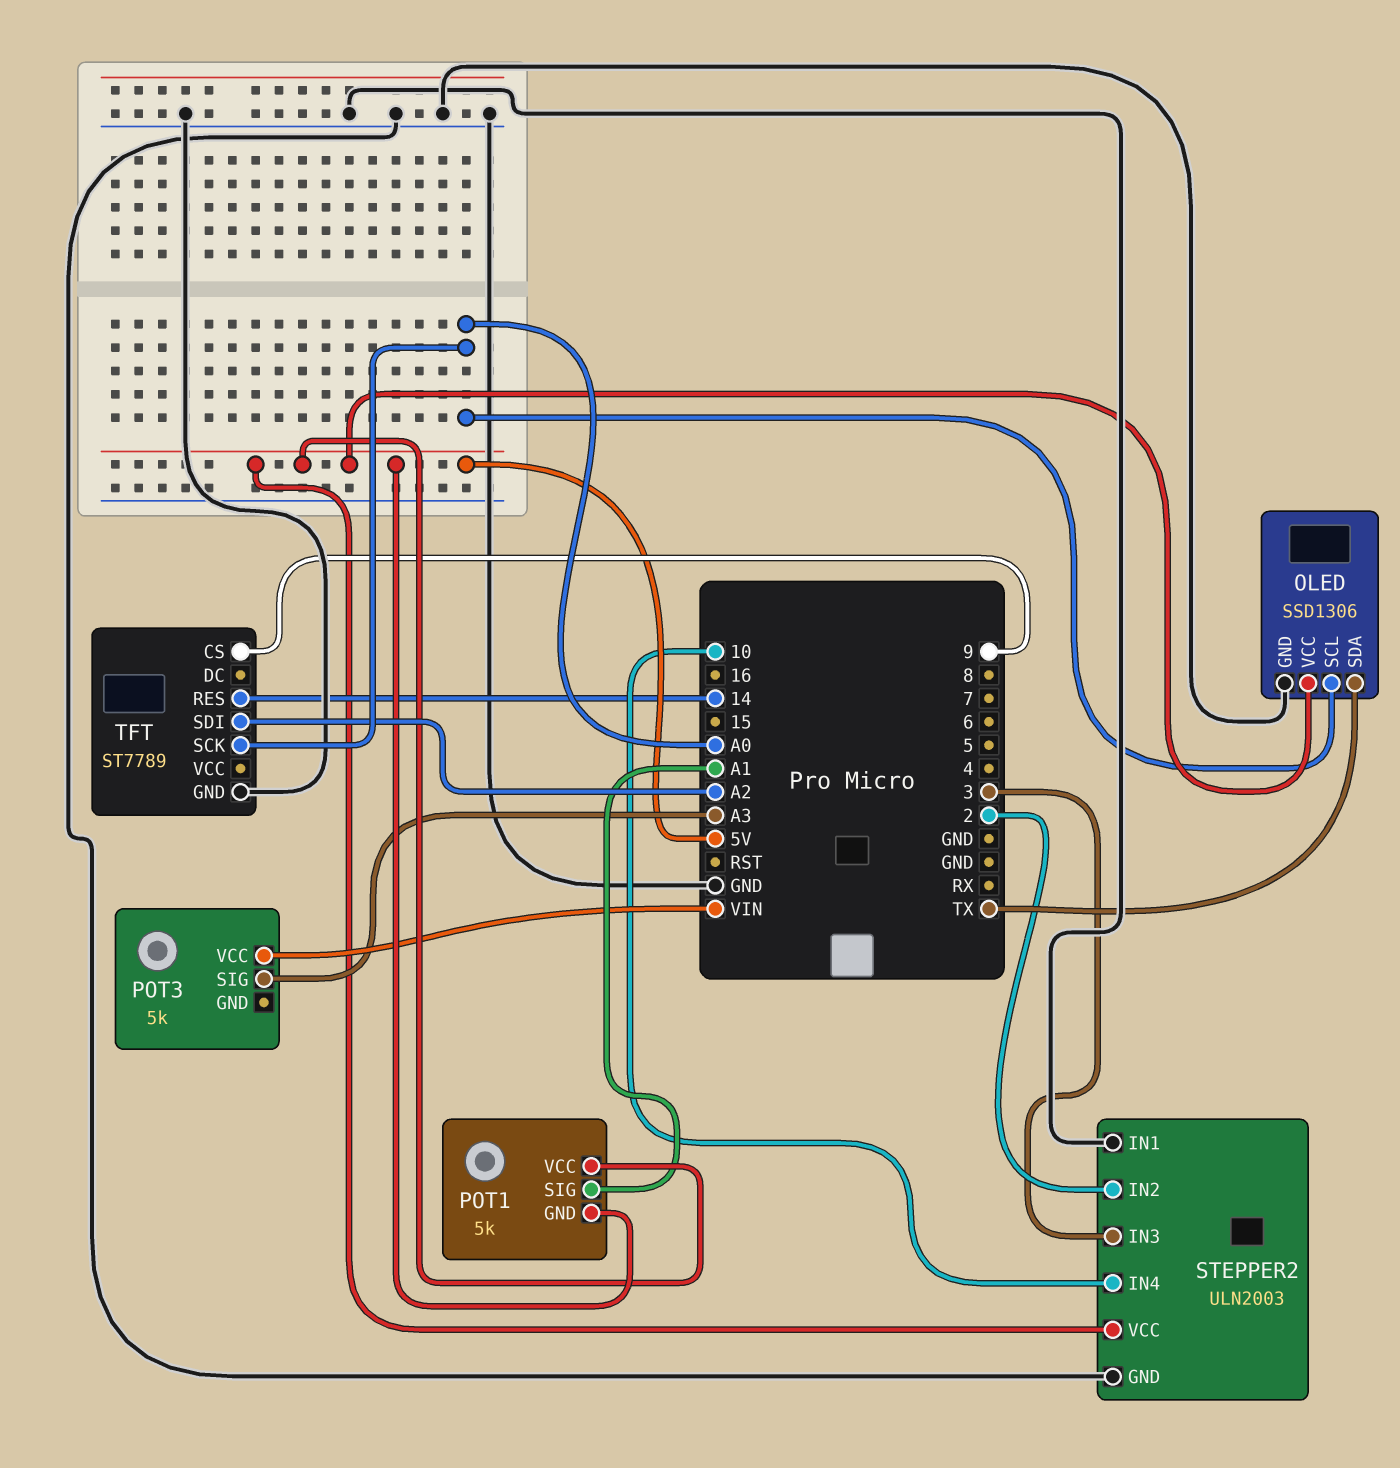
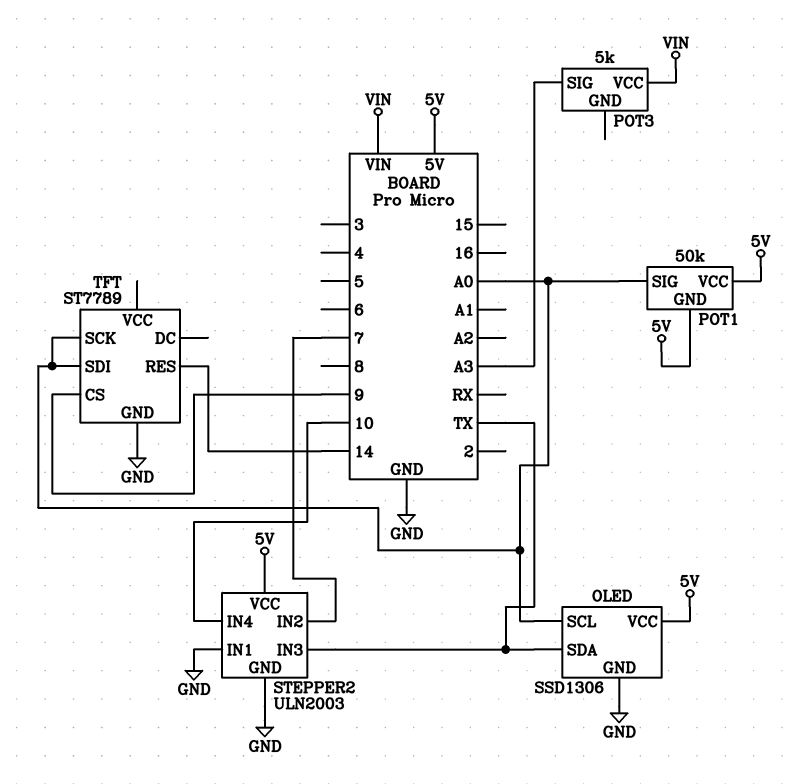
POT1: 5k -> 50k
POT1 pin SIG: A1 -> A0
STEPPER2 pin IN2: 2 -> 7
STEPPER2 pin IN3: 3 -> TX
TFT pin SDI: A2 -> A0

